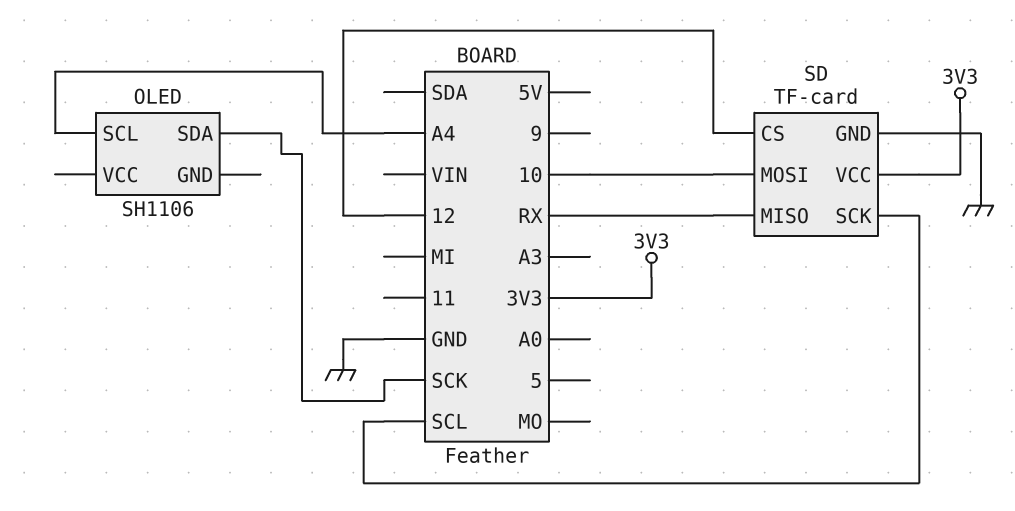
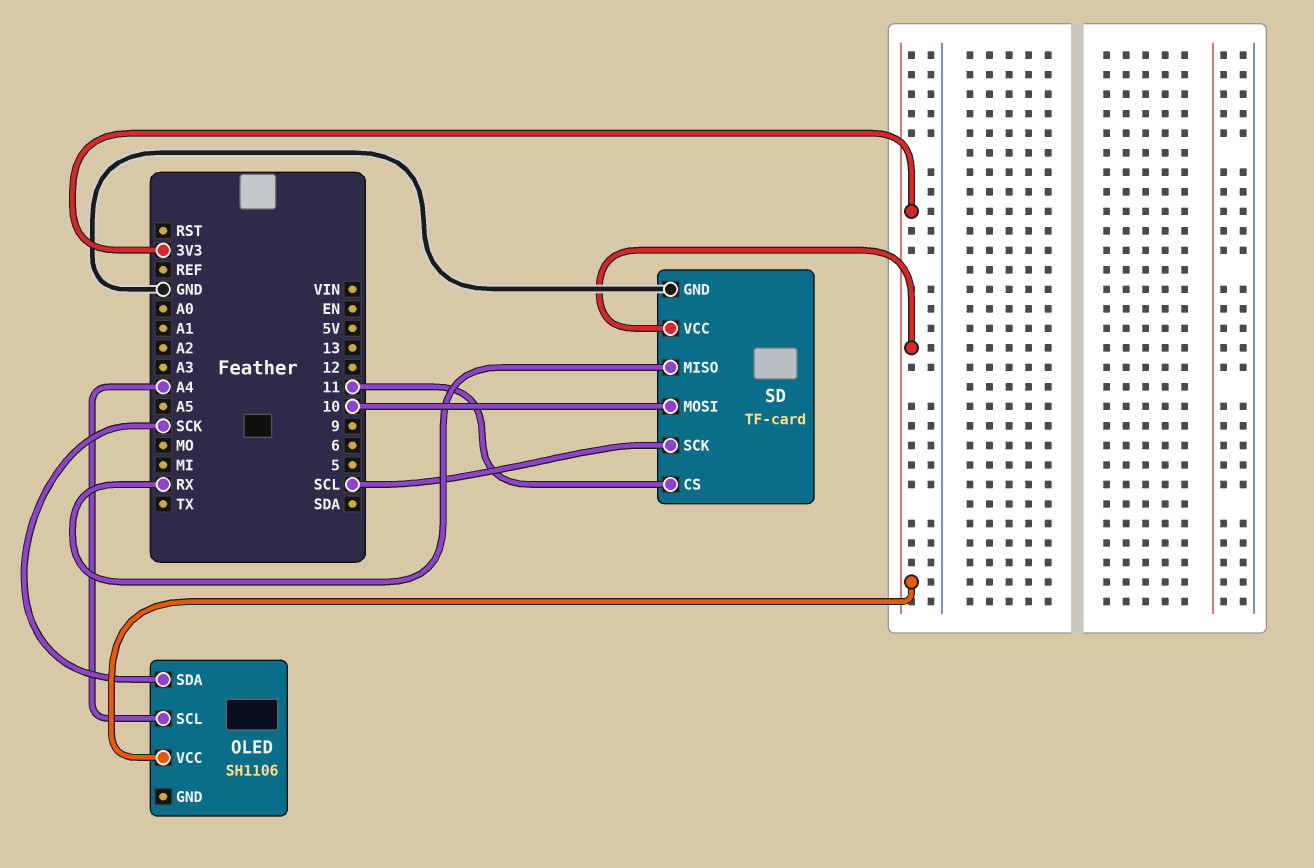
OLED pin VCC: none -> 3V3
SD pin CS: 12 -> 11

